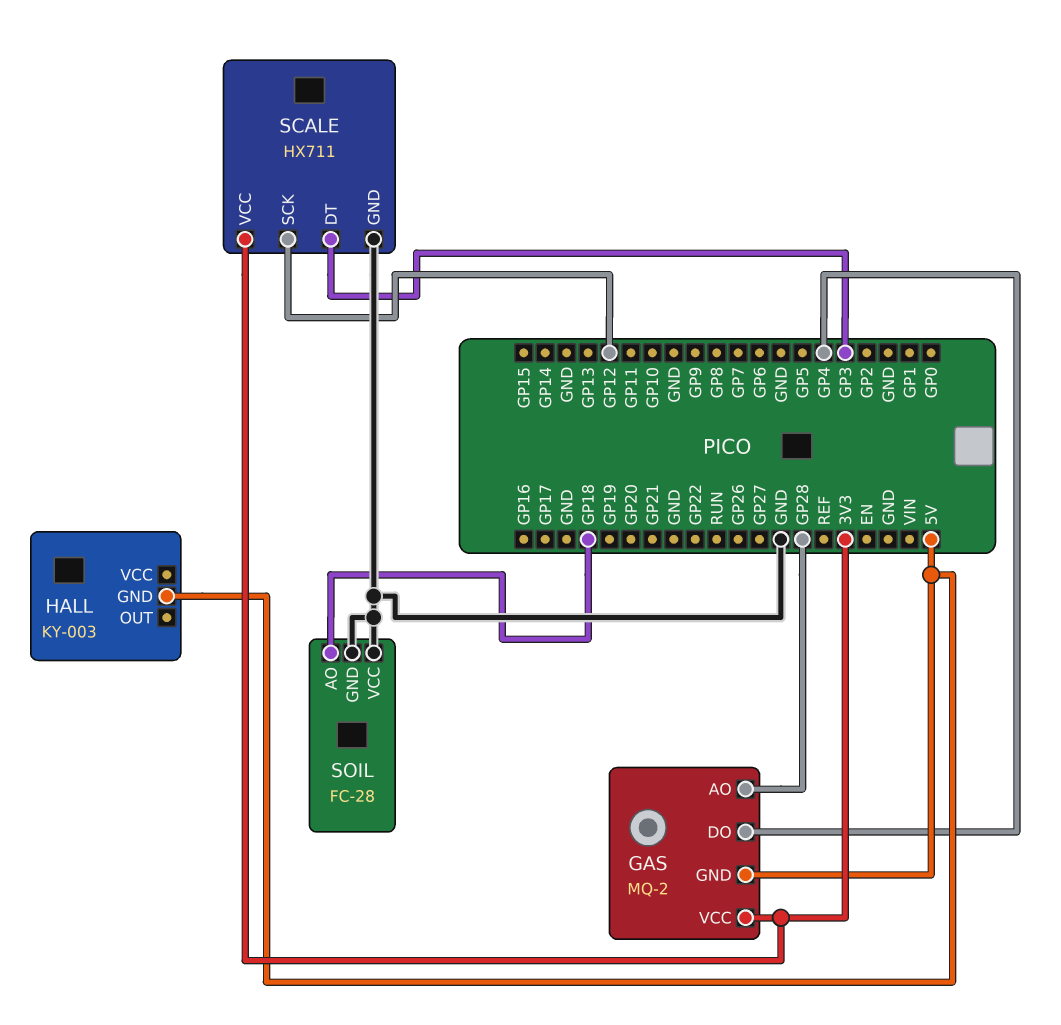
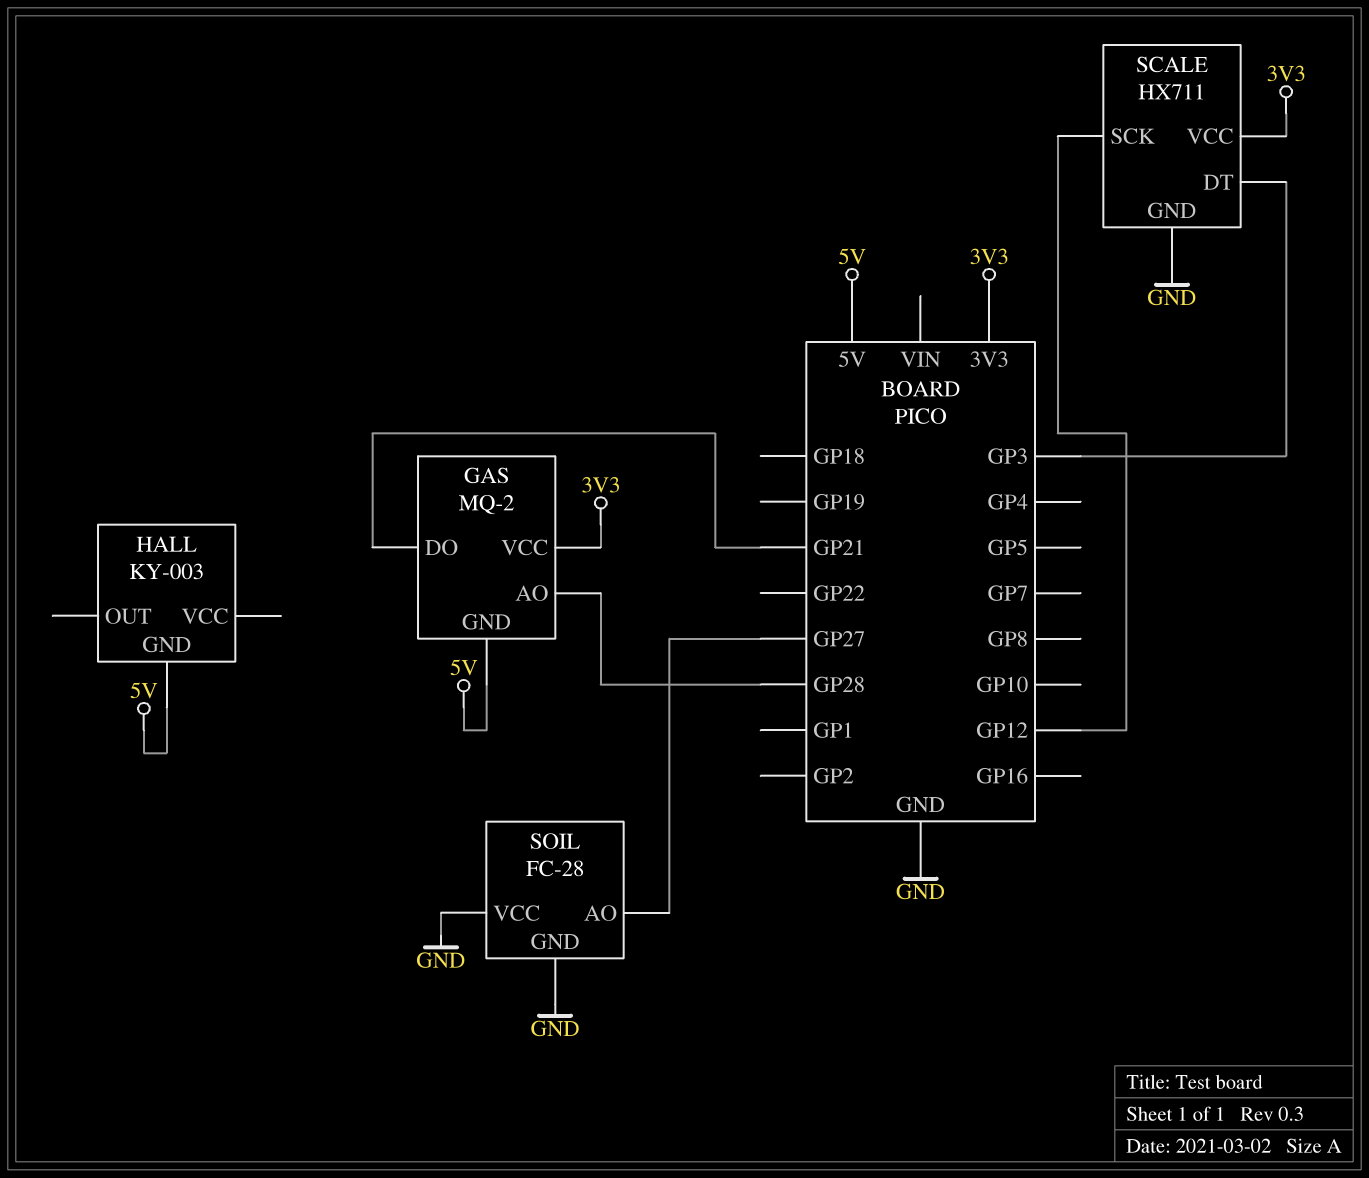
GAS pin DO: GP4 -> GP21
SOIL pin AO: GP18 -> GP27

